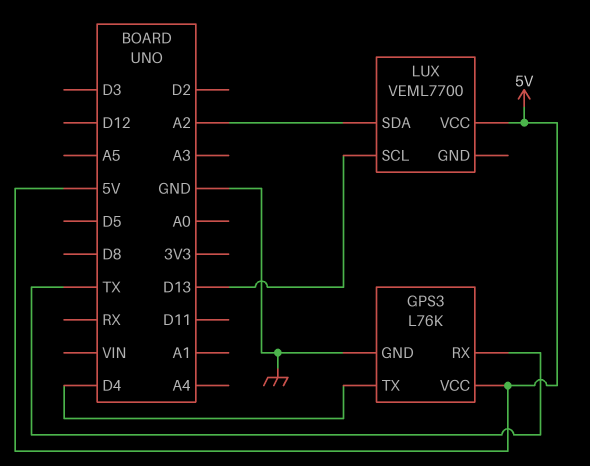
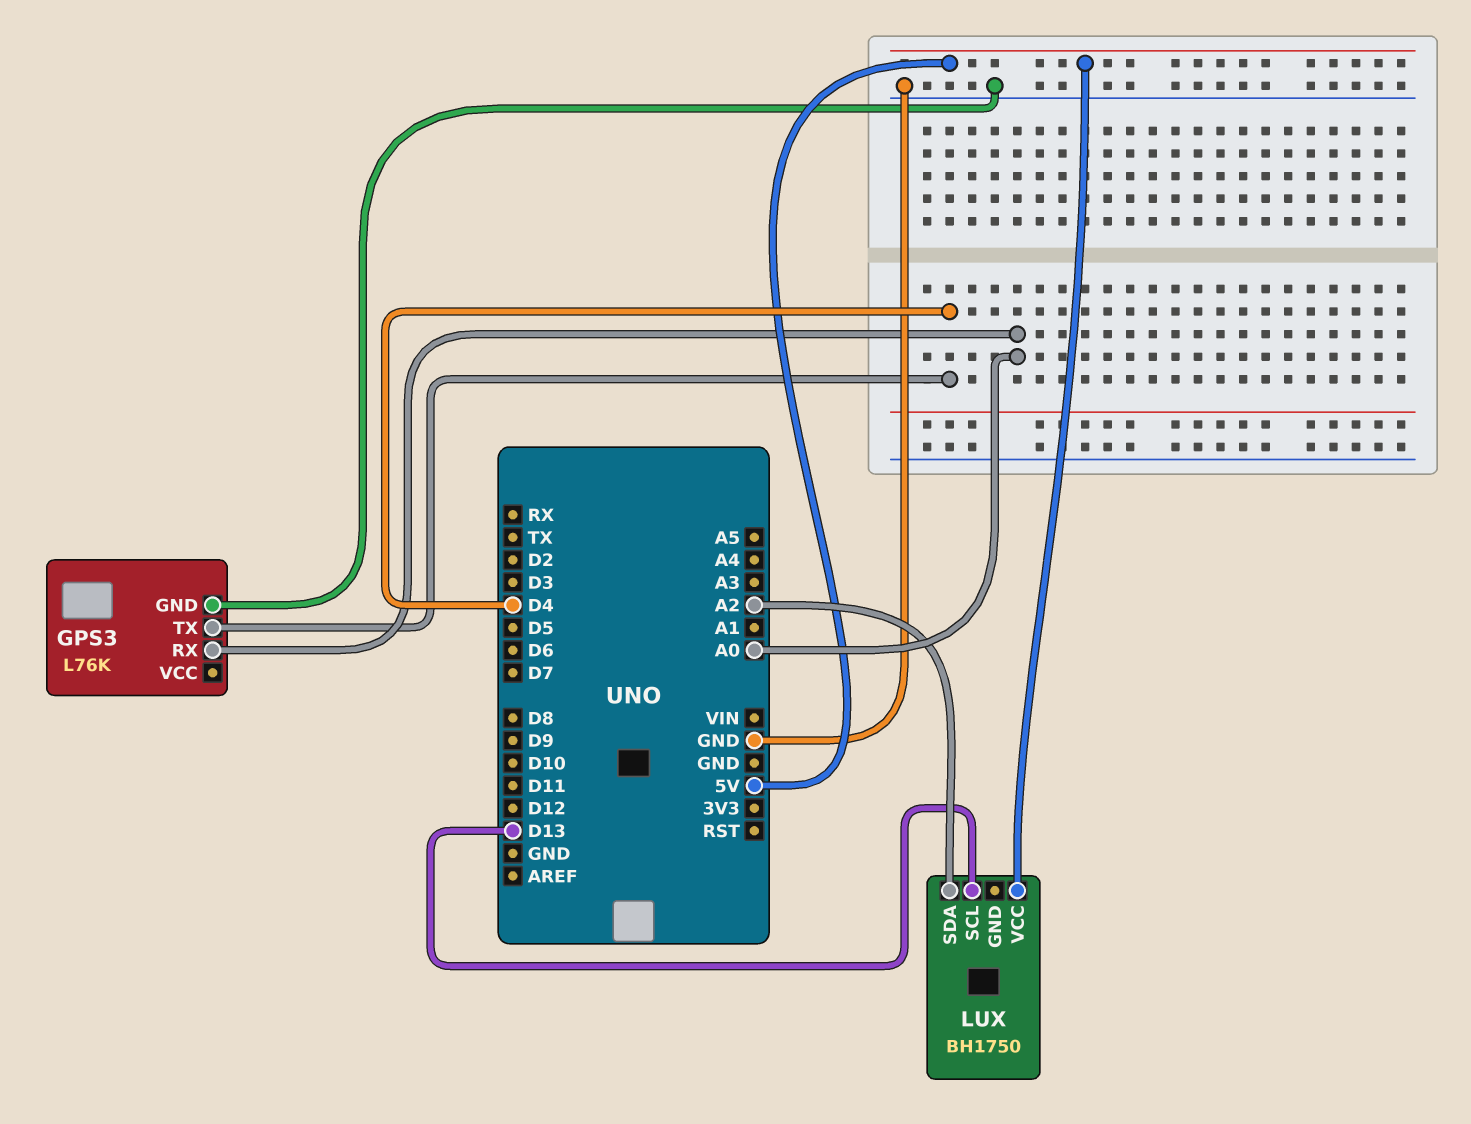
GPS3 pin RX: TX -> A0
GPS3 pin VCC: 5V -> none
LUX: VEML7700 -> BH1750

